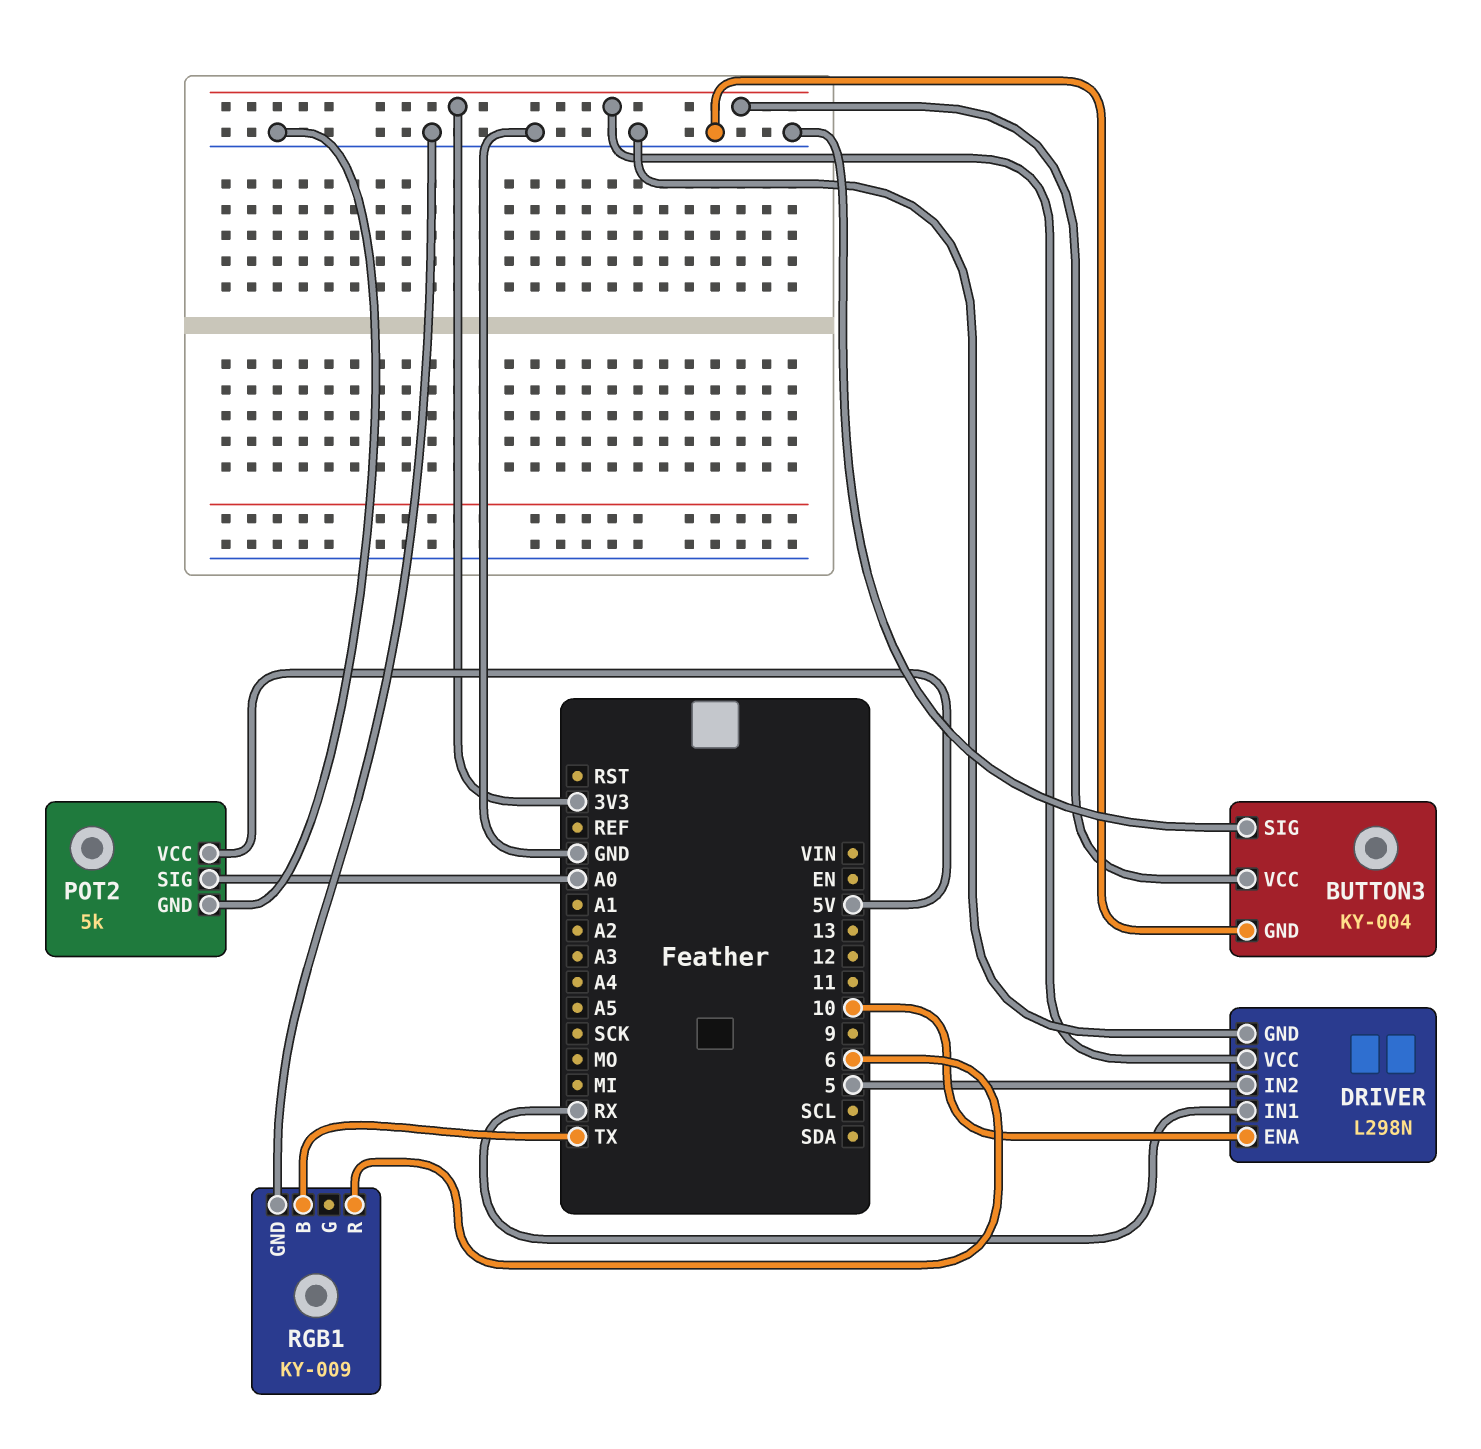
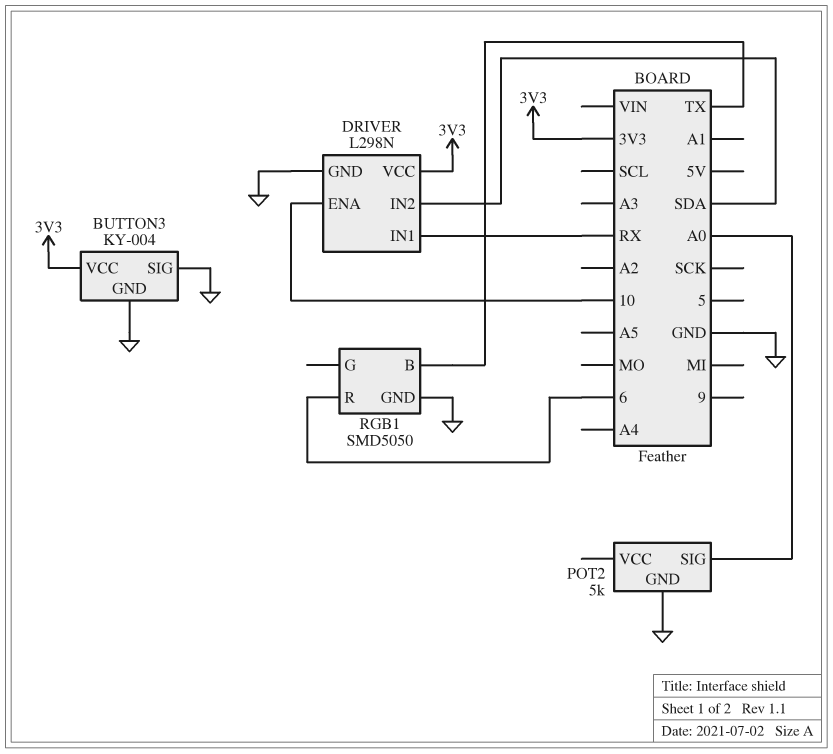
DRIVER pin IN2: 5 -> SDA
POT2 pin VCC: 5V -> none
RGB1: KY-009 -> SMD5050

